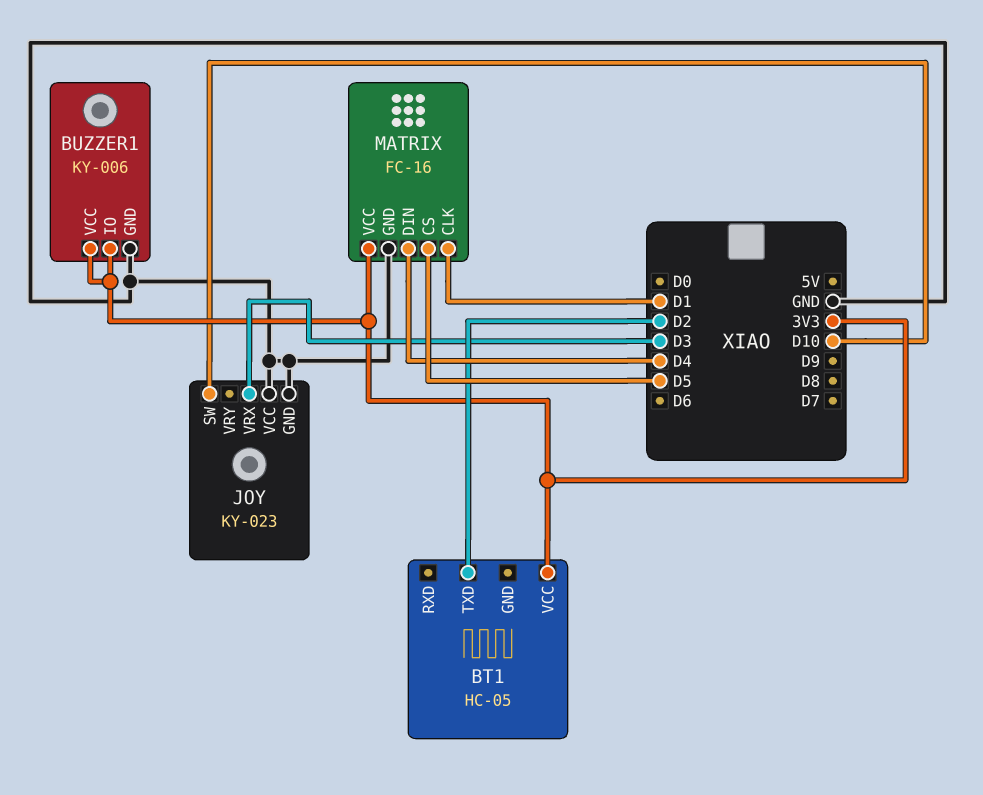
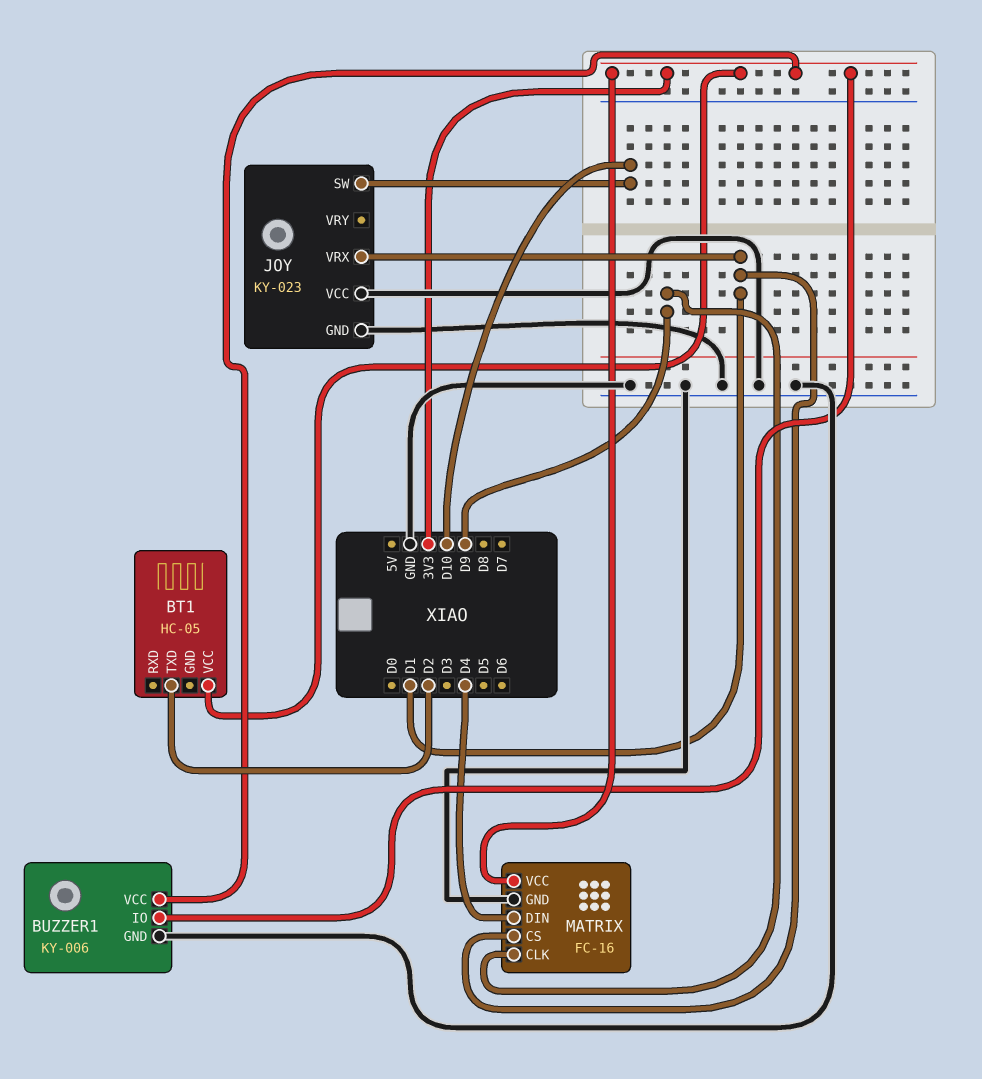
JOY pin VRX: D3 -> D1
MATRIX pin CLK: D1 -> D9
MATRIX pin CS: D5 -> D1

